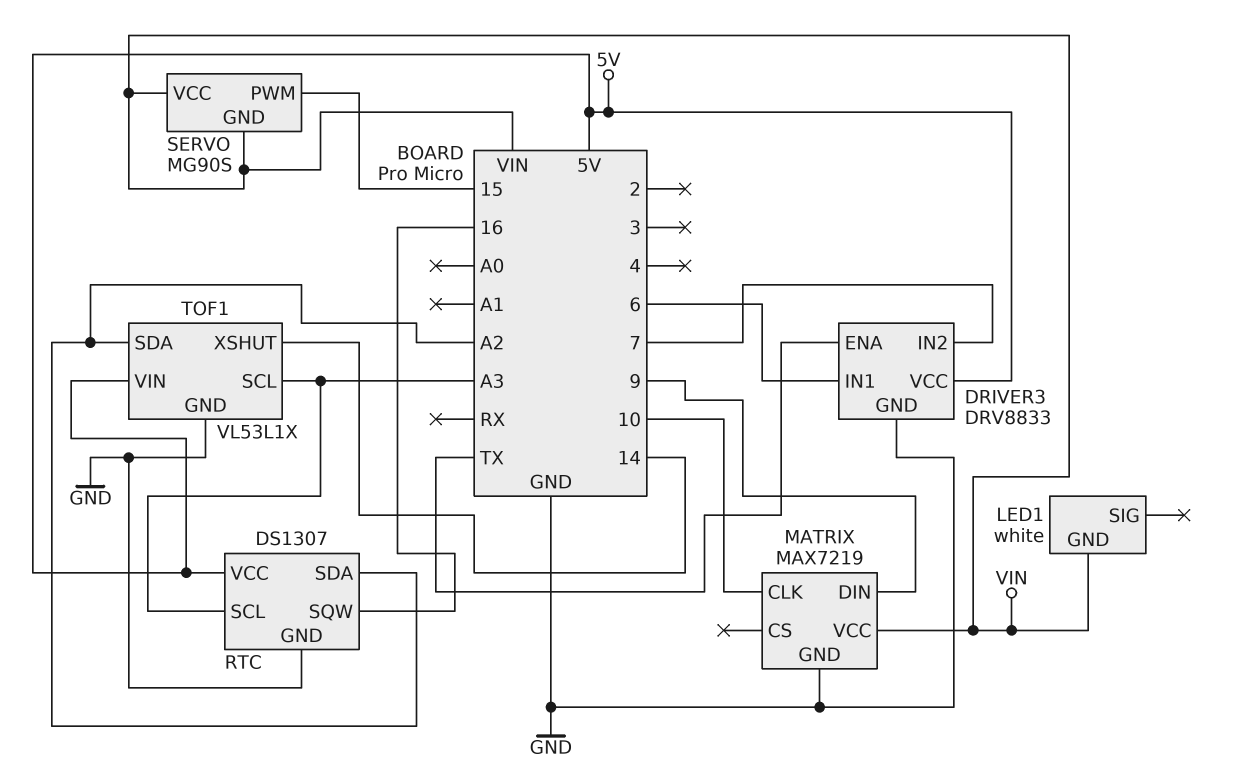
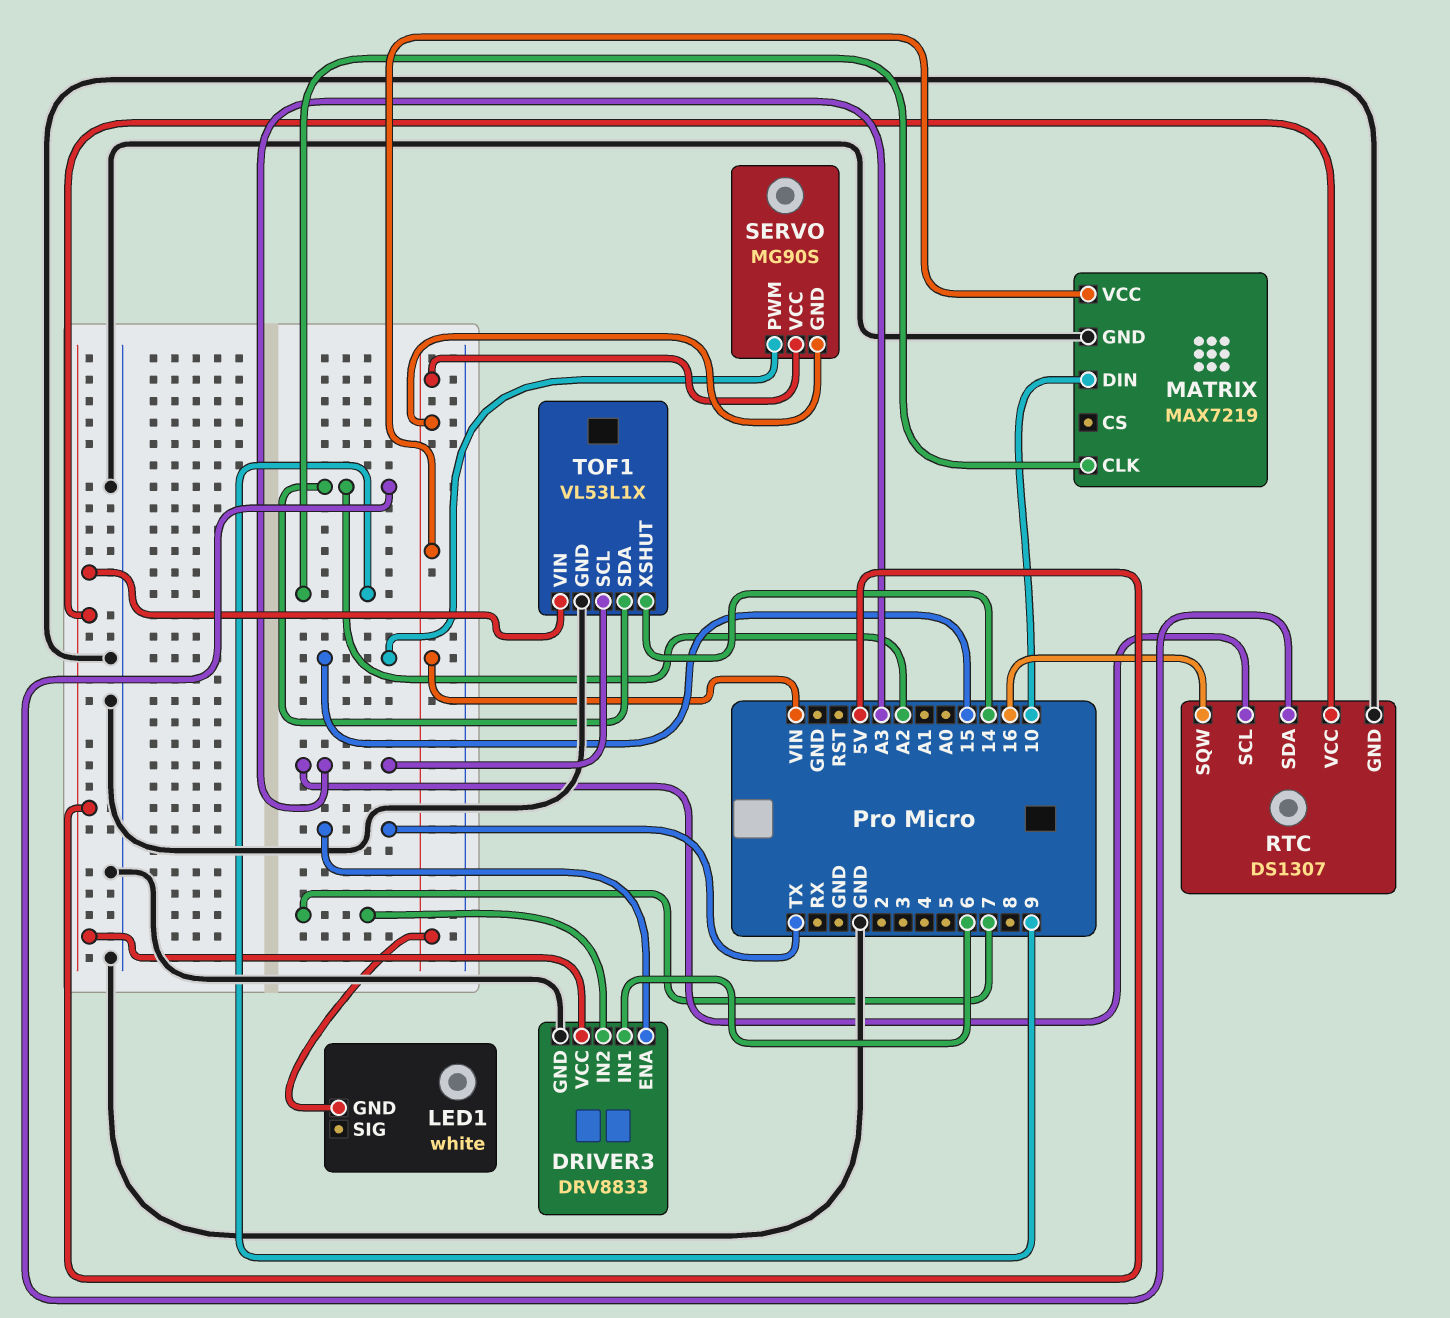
MATRIX pin CLK: 10 -> 9
MATRIX pin DIN: 9 -> 10

